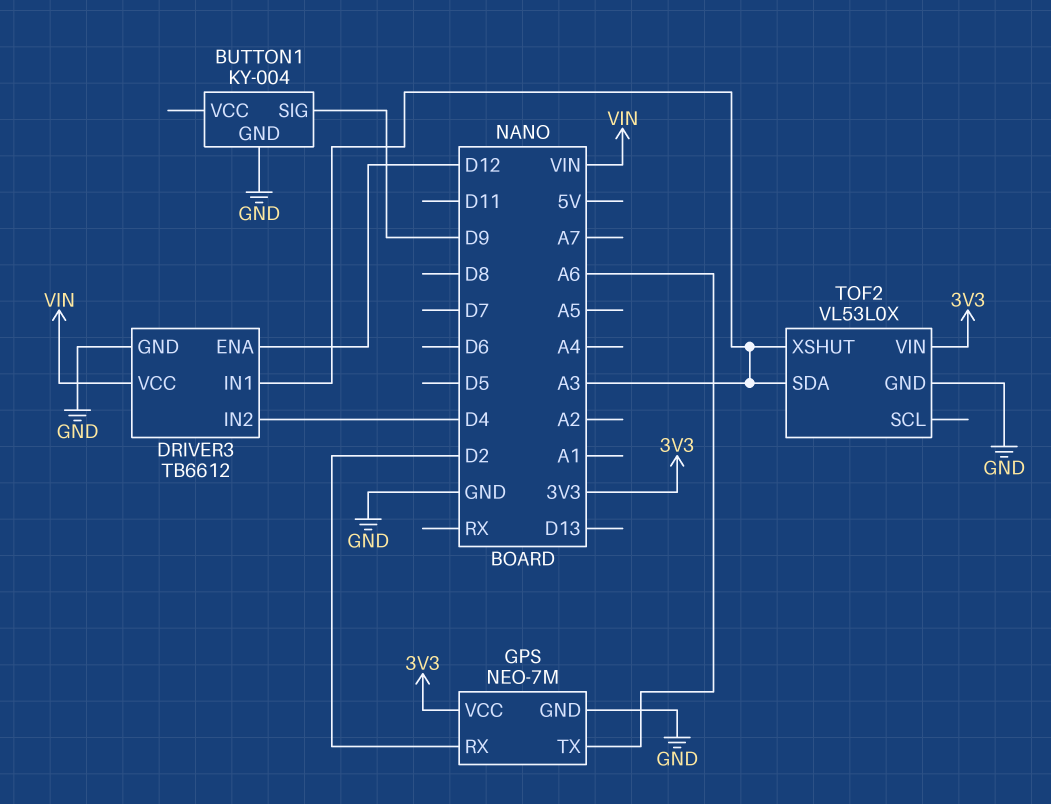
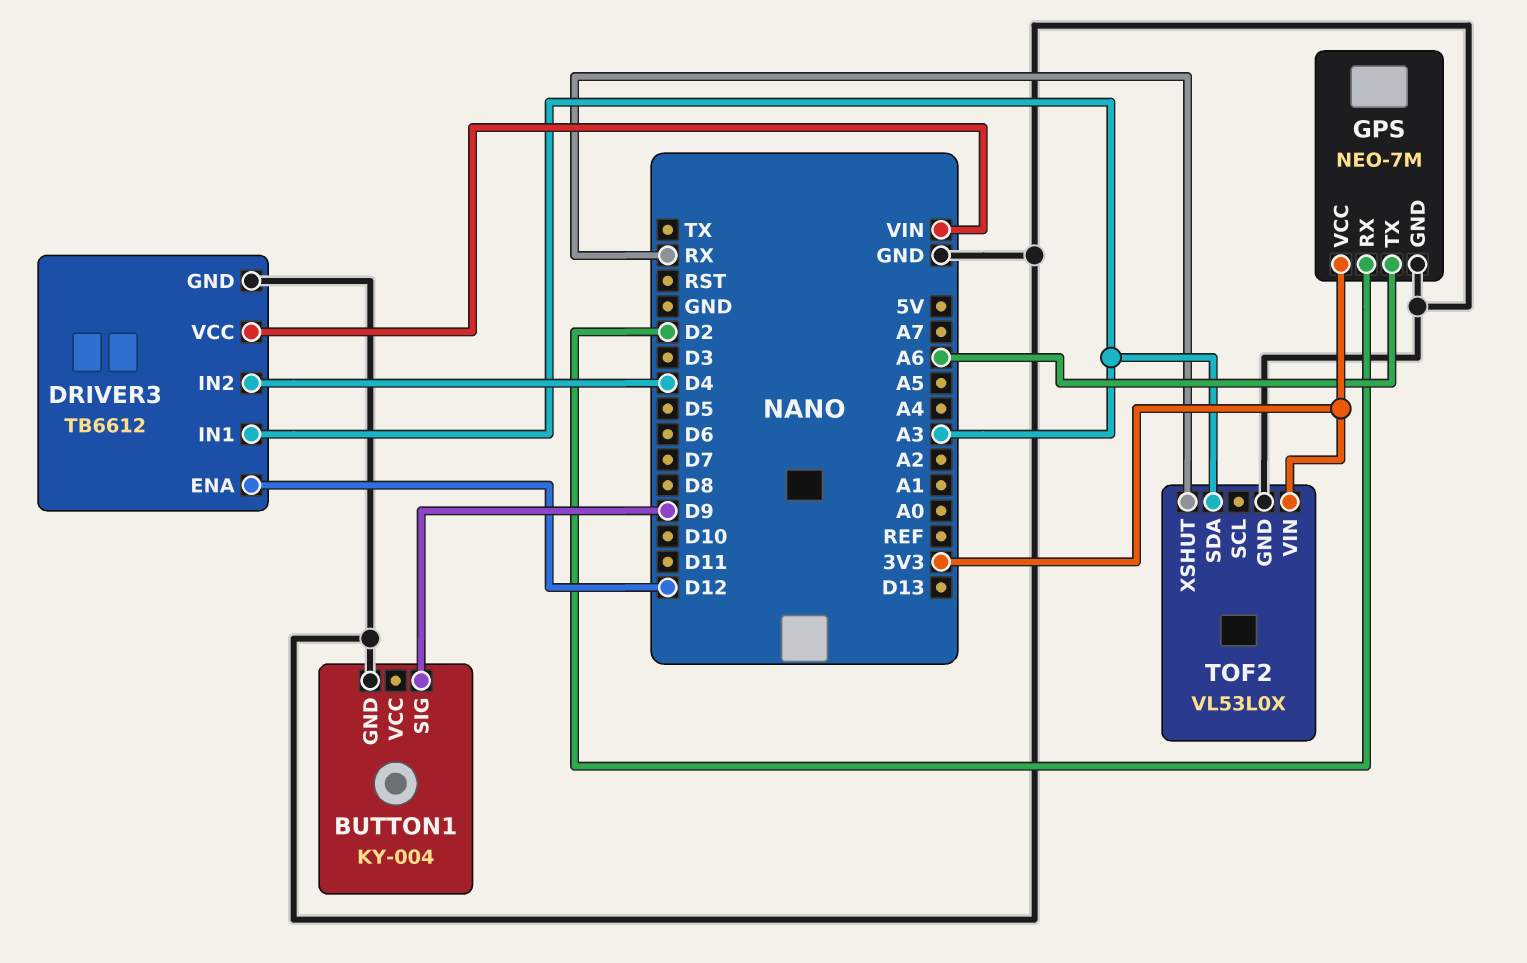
TOF2 pin XSHUT: A3 -> RX

